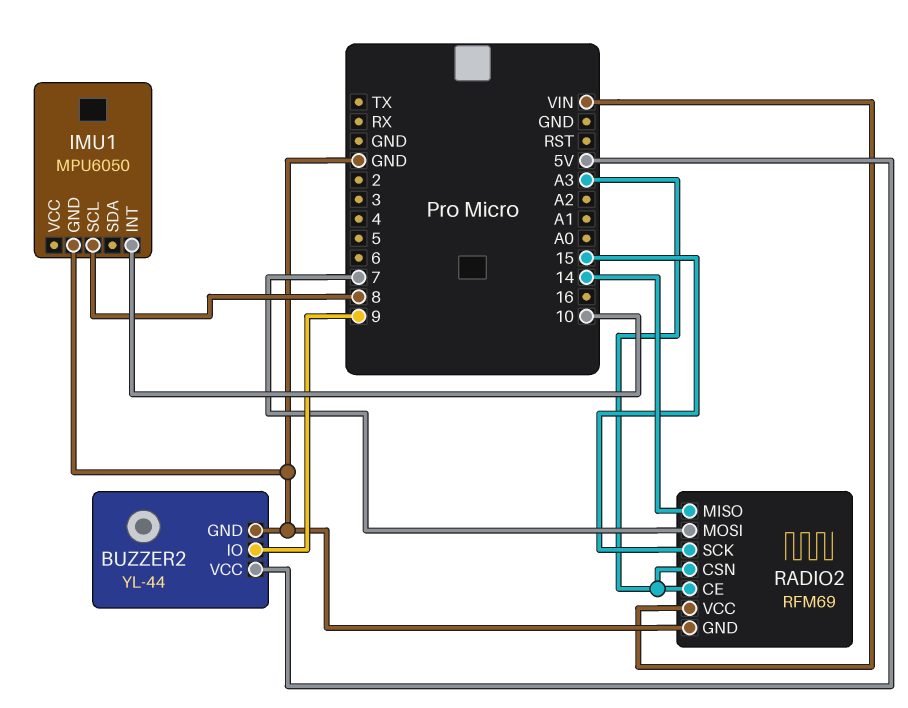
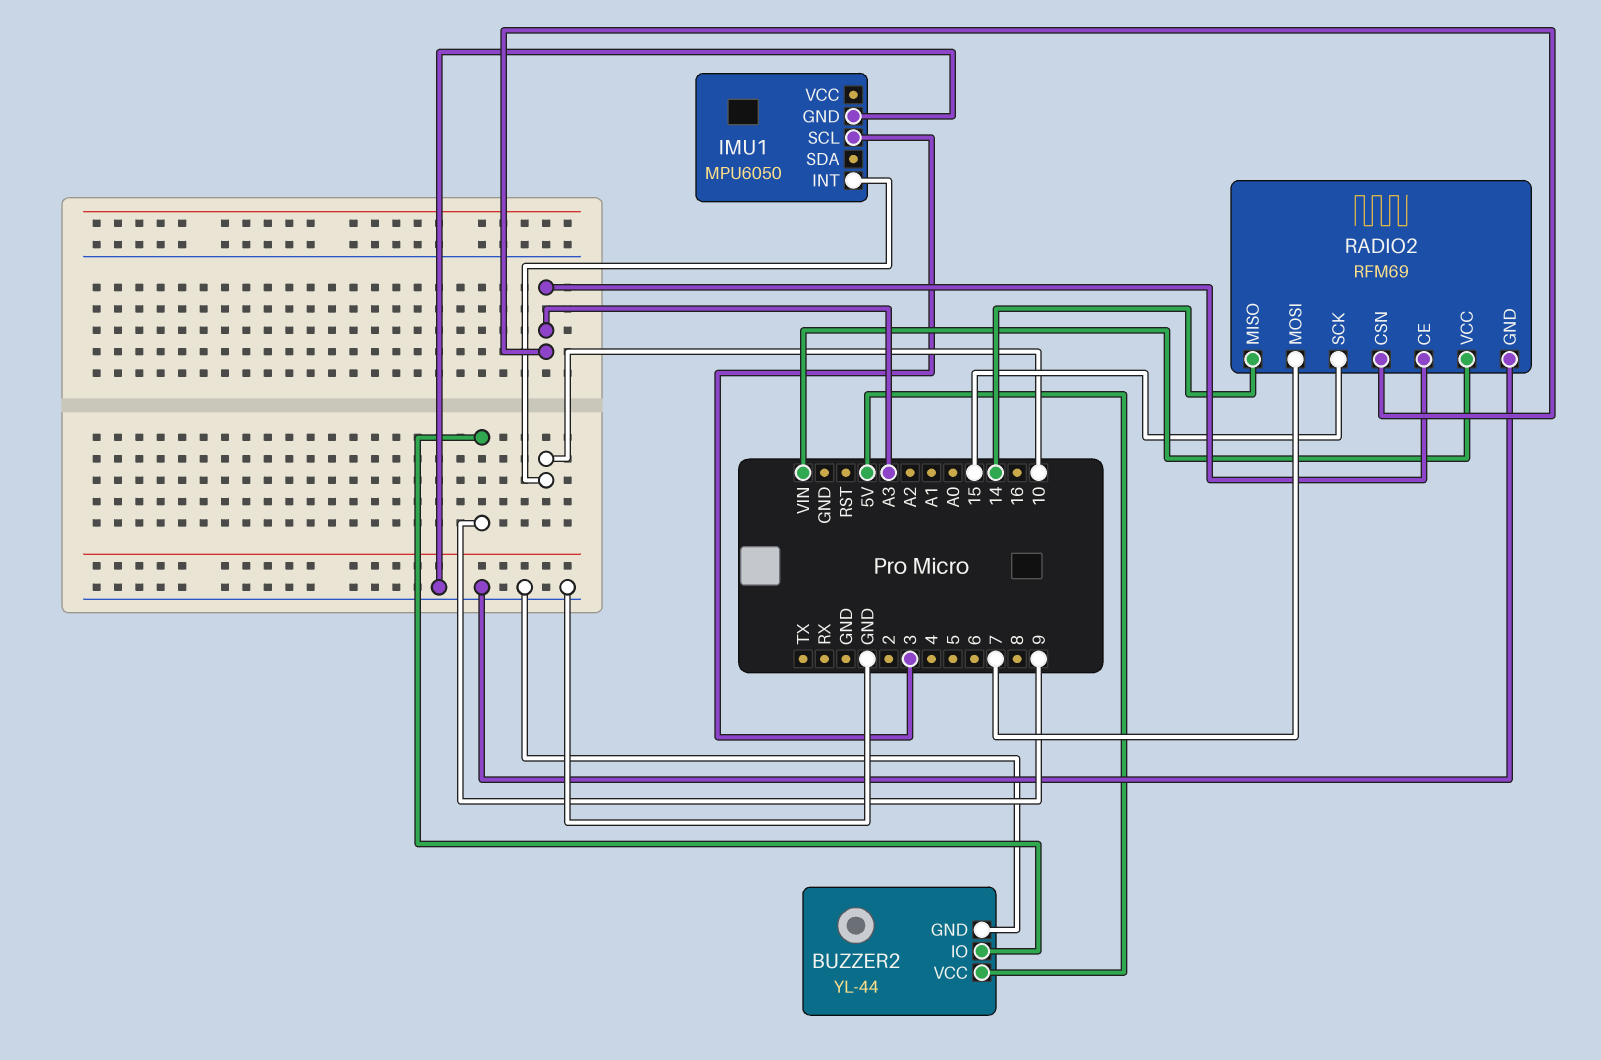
IMU1 pin SCL: 8 -> 3

